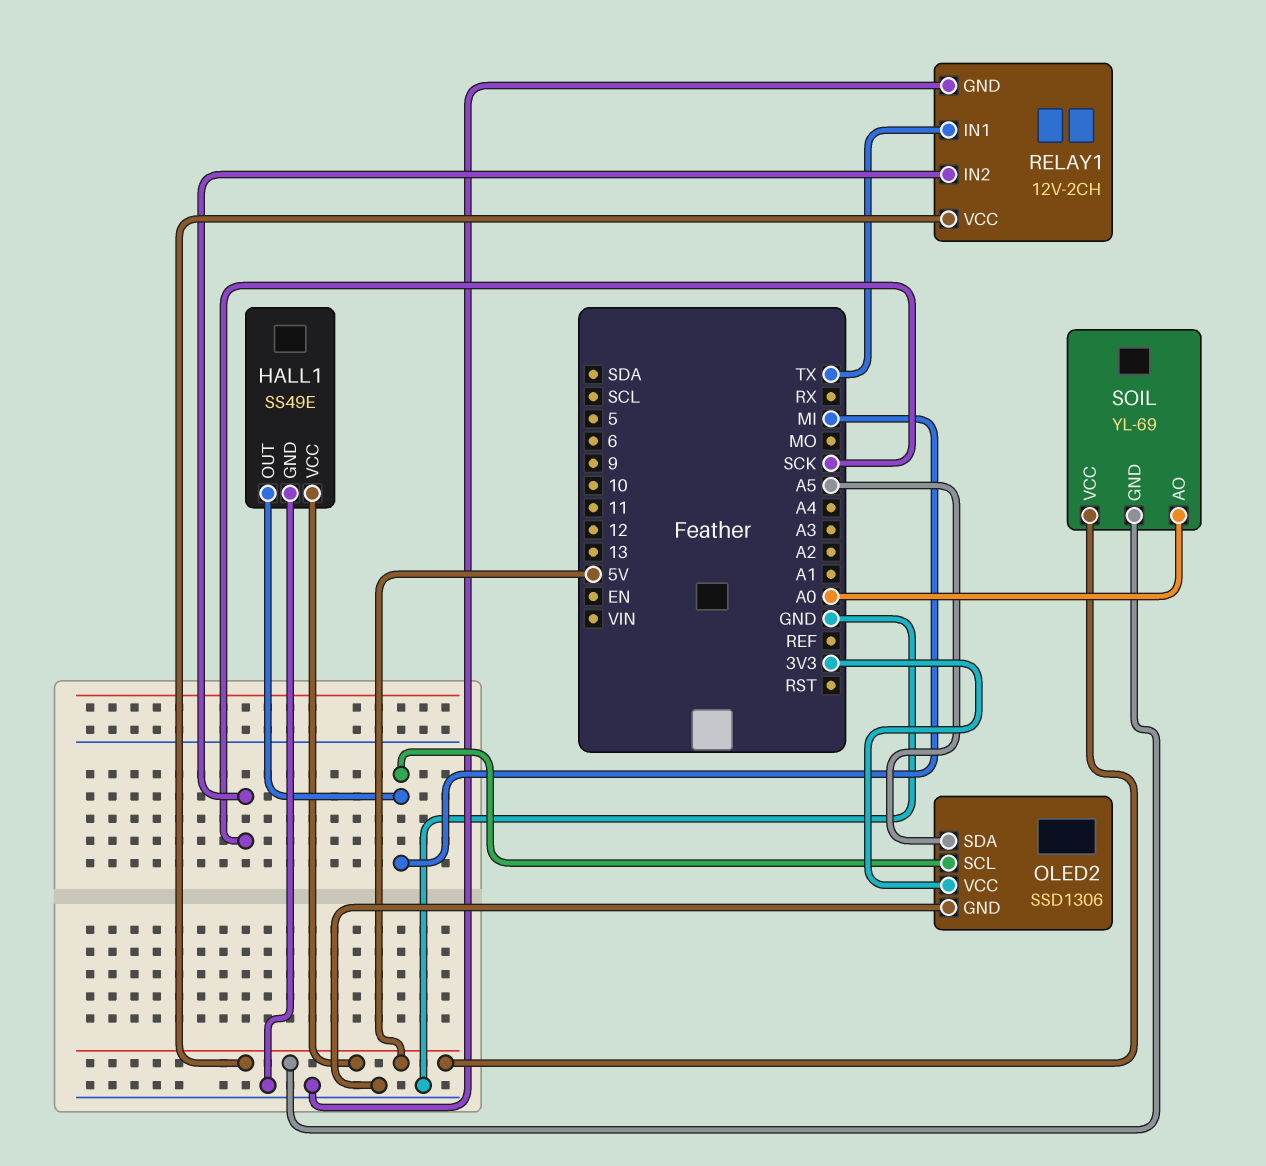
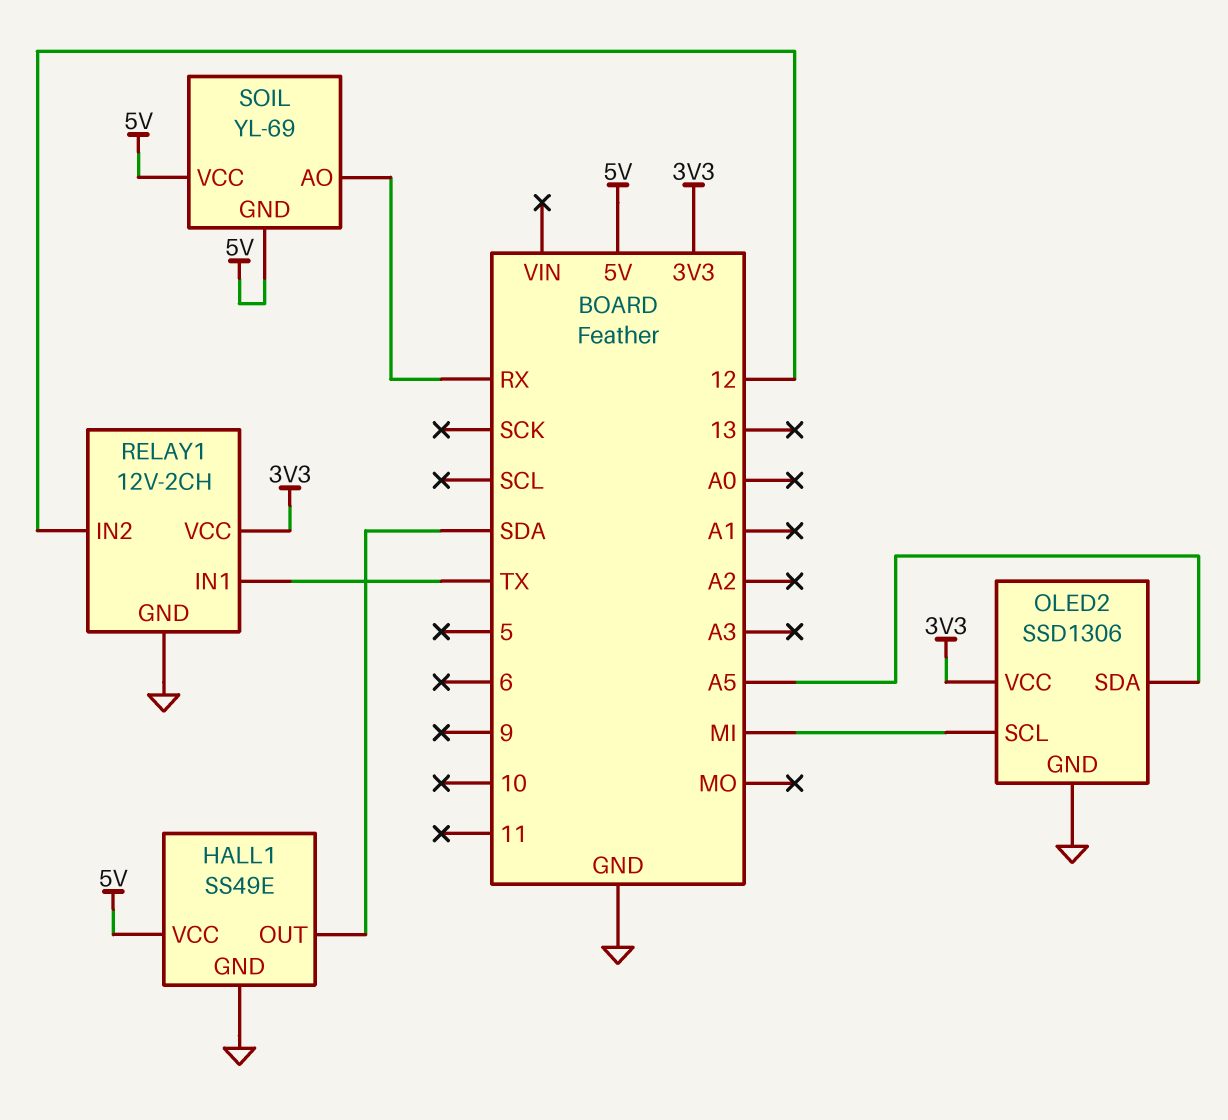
HALL1 pin OUT: MI -> SDA
RELAY1 pin IN2: SCK -> 12
RELAY1 pin VCC: 5V -> 3V3
SOIL pin AO: A0 -> RX

